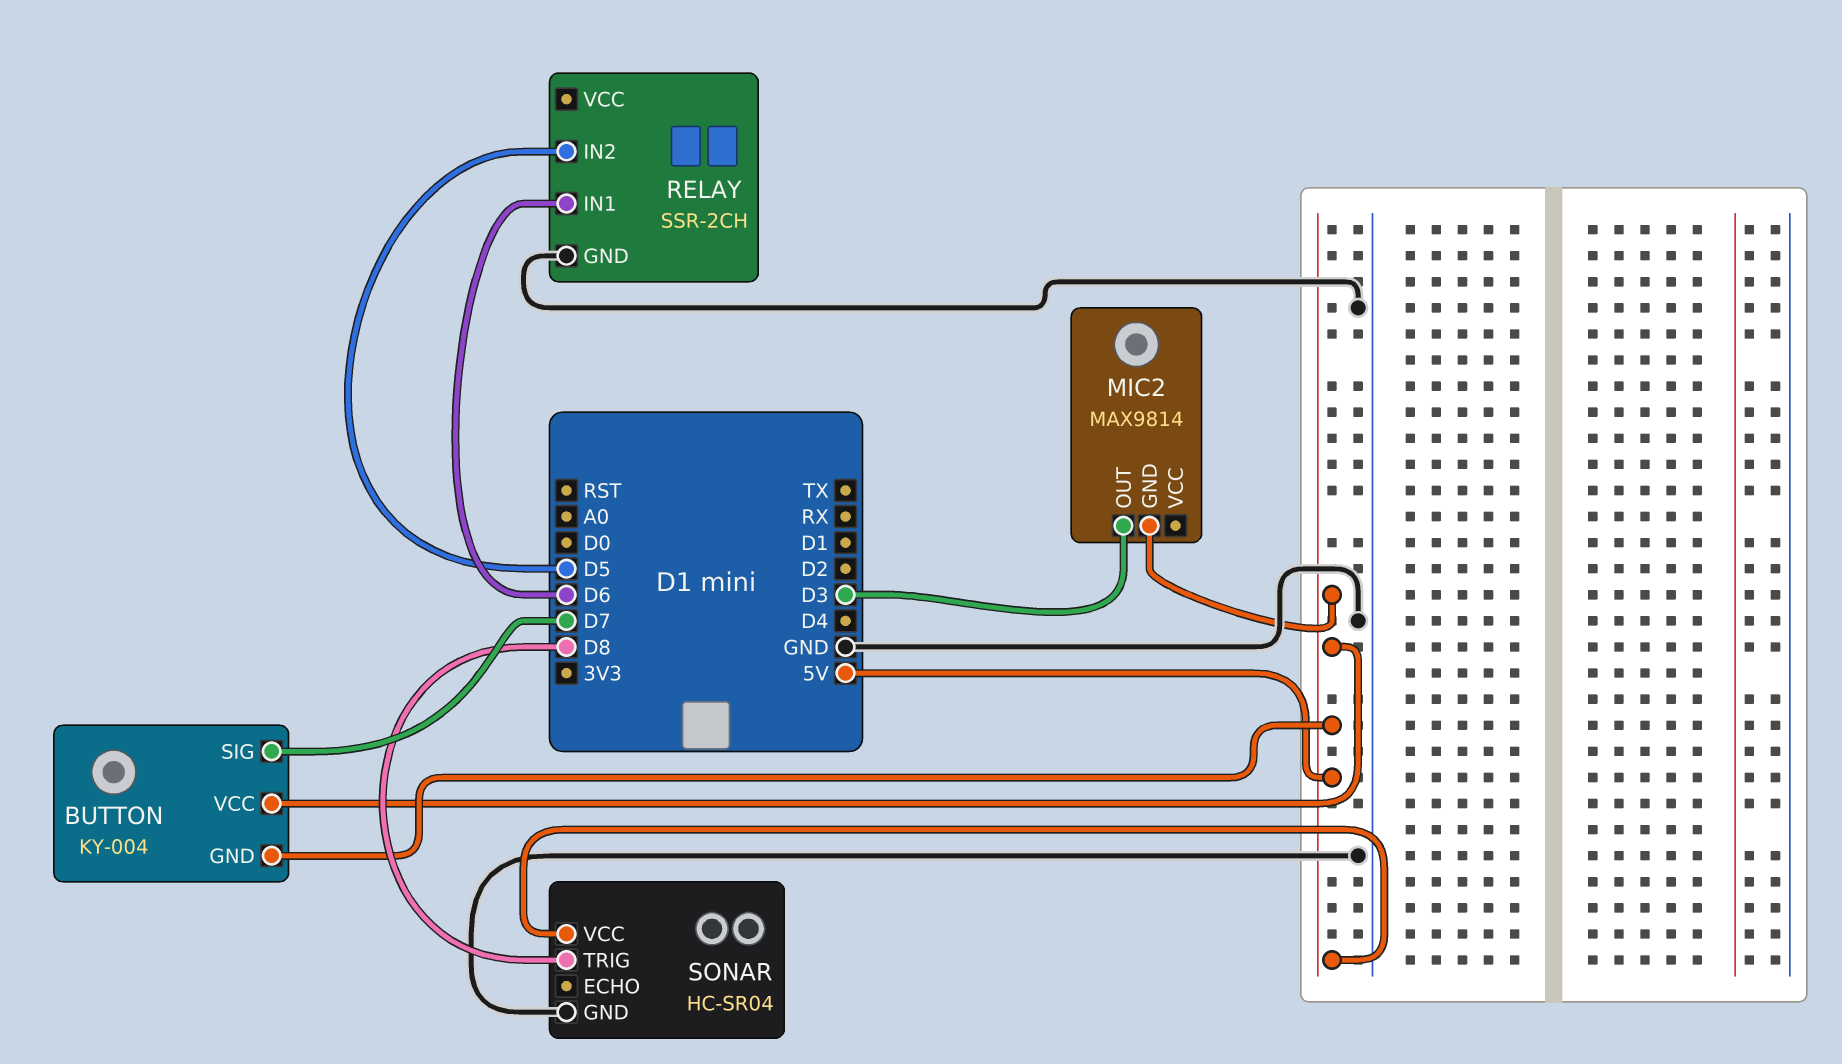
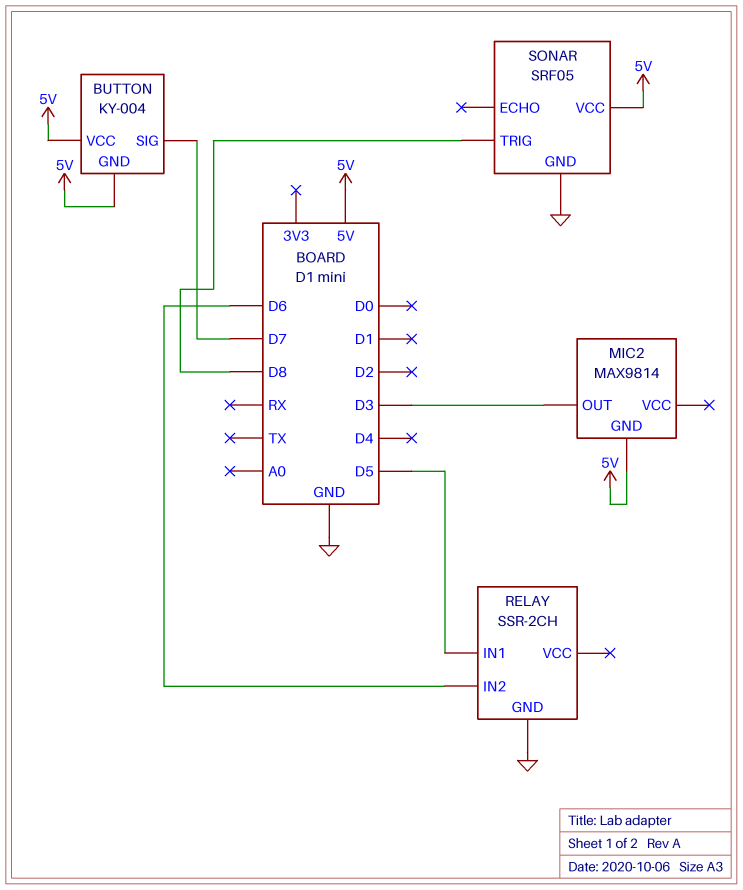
RELAY pin IN1: D6 -> D5
RELAY pin IN2: D5 -> D6
SONAR: HC-SR04 -> SRF05

